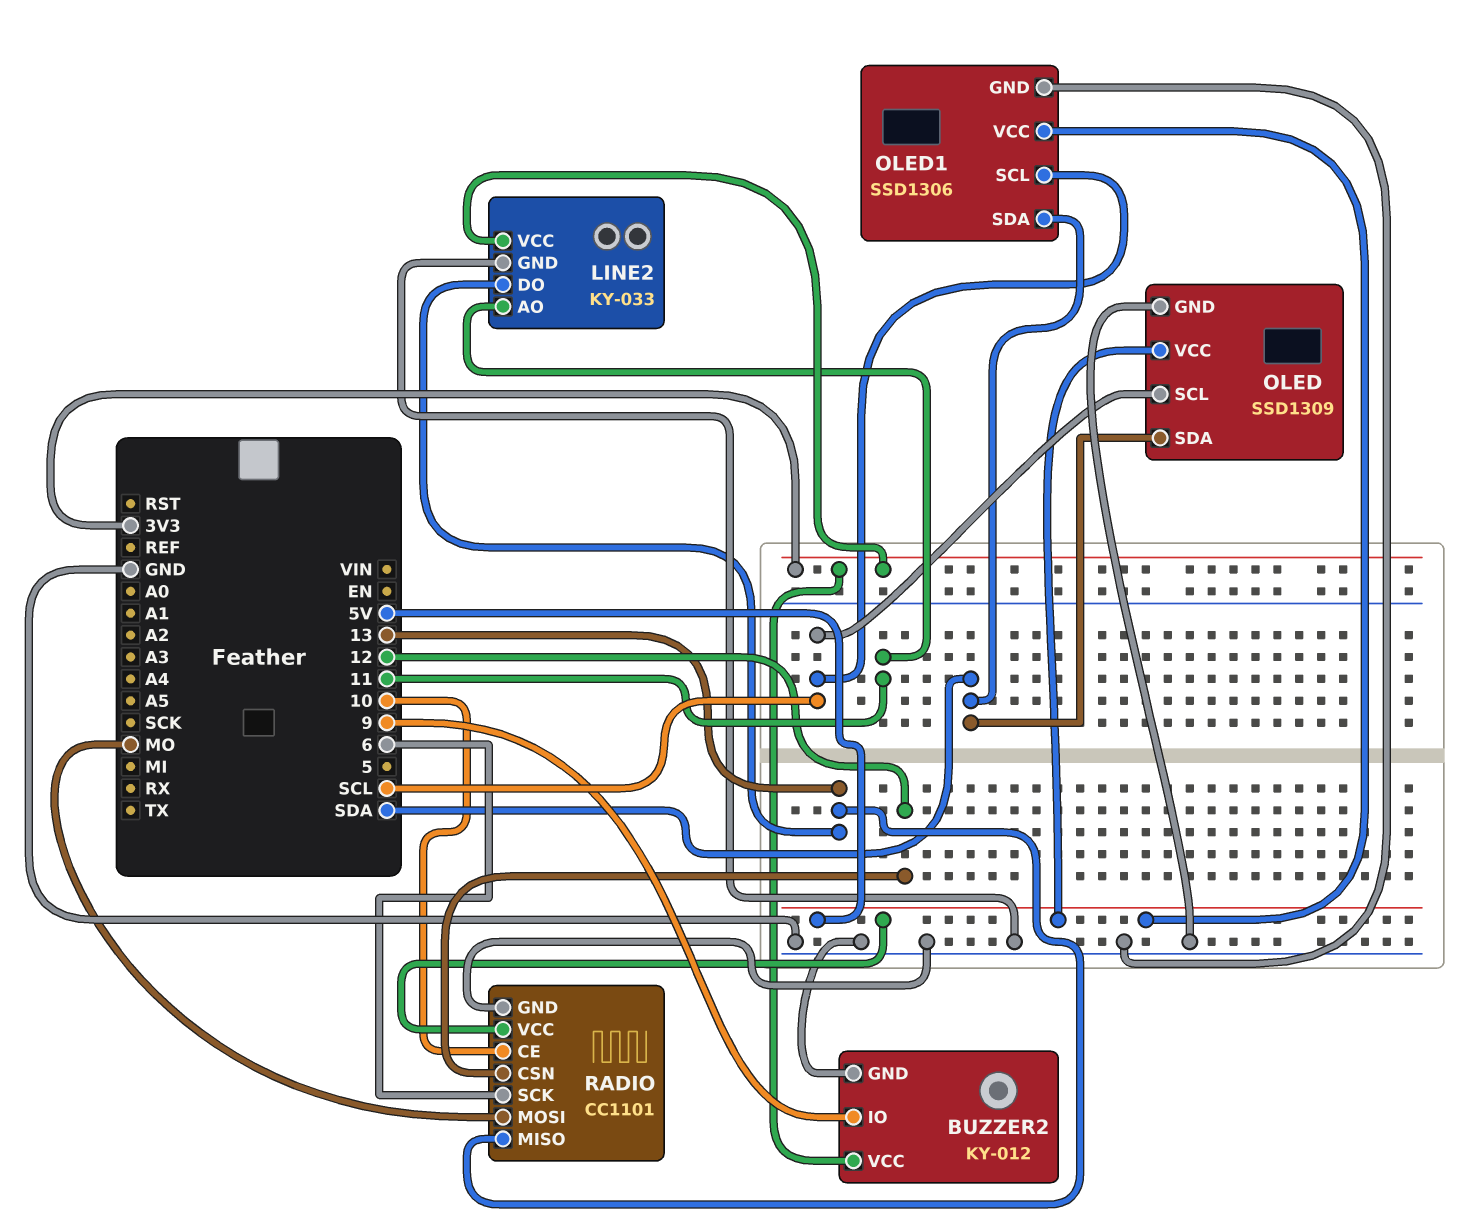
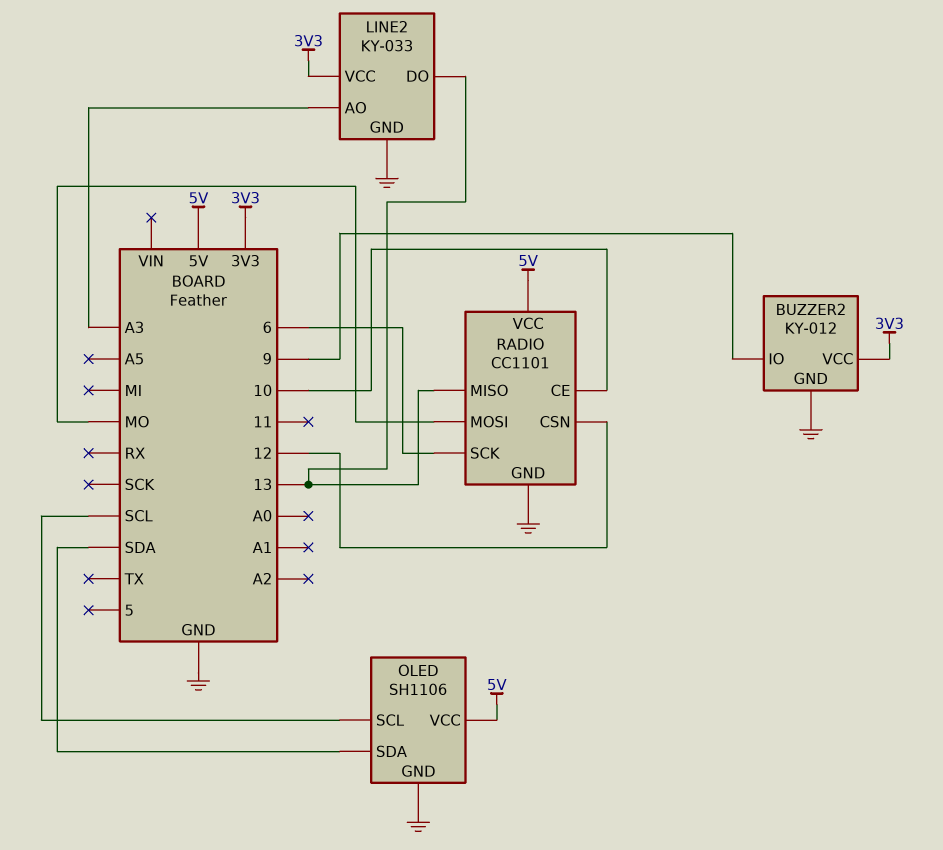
LINE2 pin AO: 11 -> A3
OLED: SSD1309 -> SH1106
OLED1: SSD1306 -> none
OLED1 pin GND: GND -> none
OLED1 pin SCL: SCL -> none
OLED1 pin SDA: SDA -> none
OLED1 pin VCC: 5V -> none

